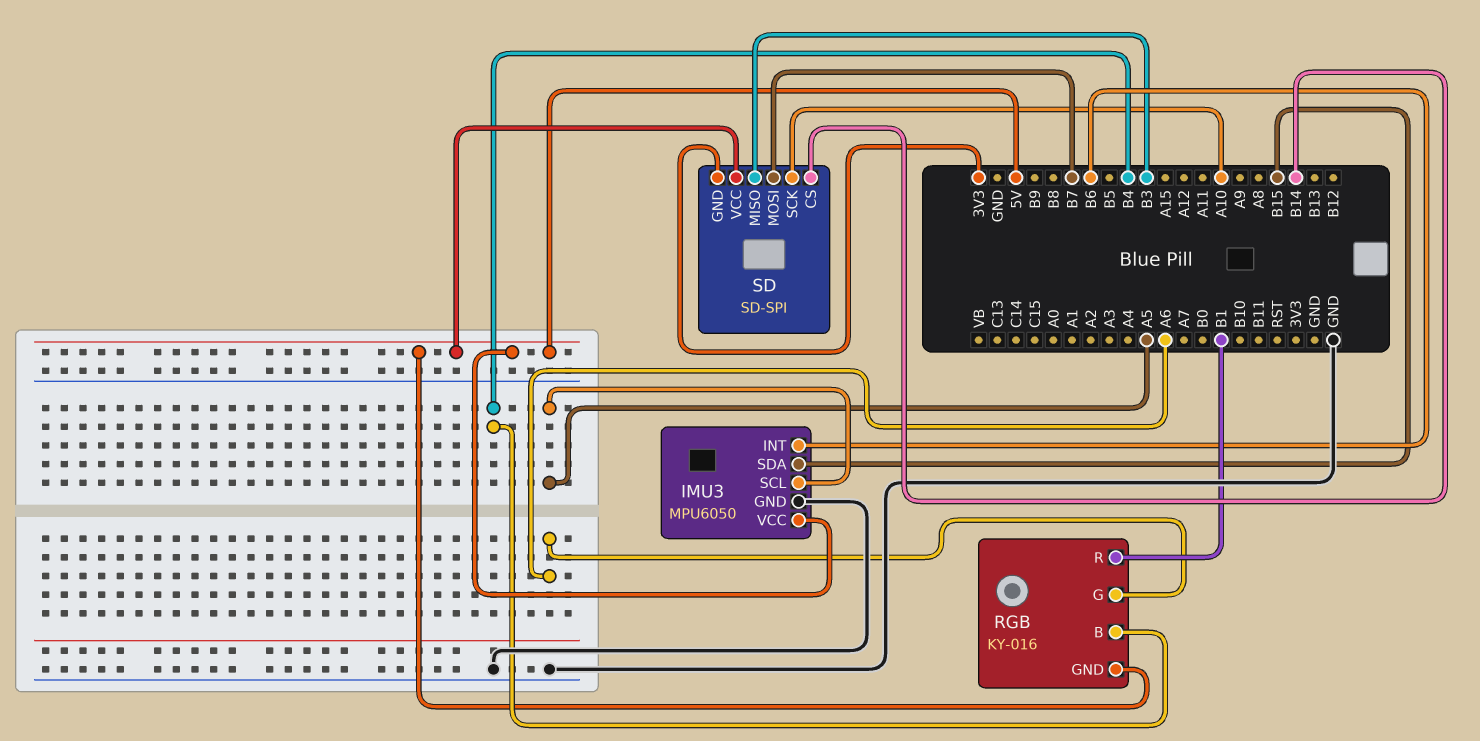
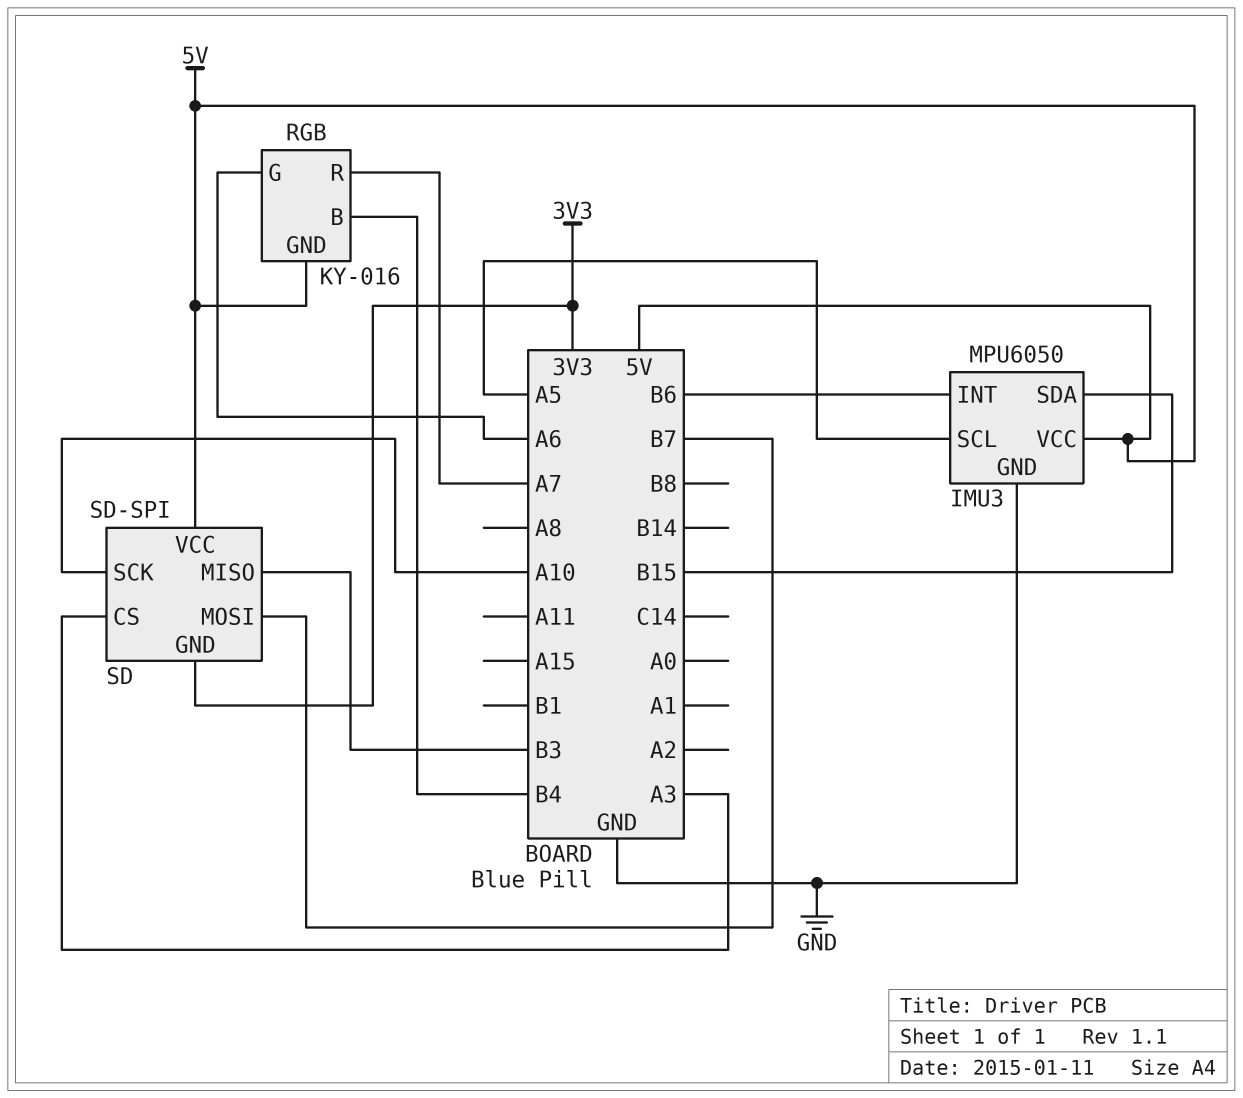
RGB pin R: B1 -> A7
SD pin CS: B14 -> A3

